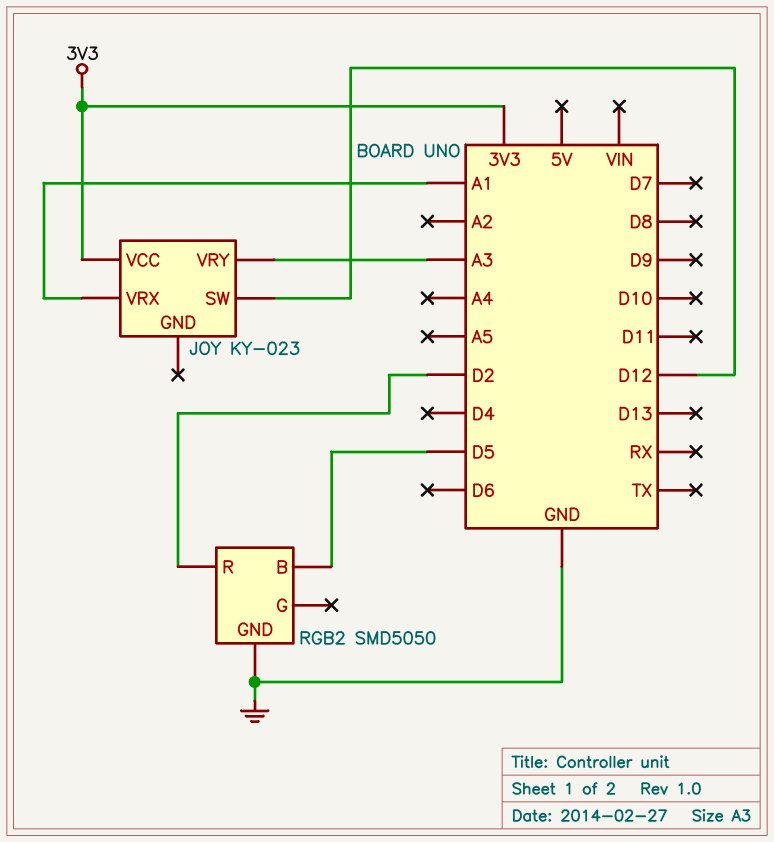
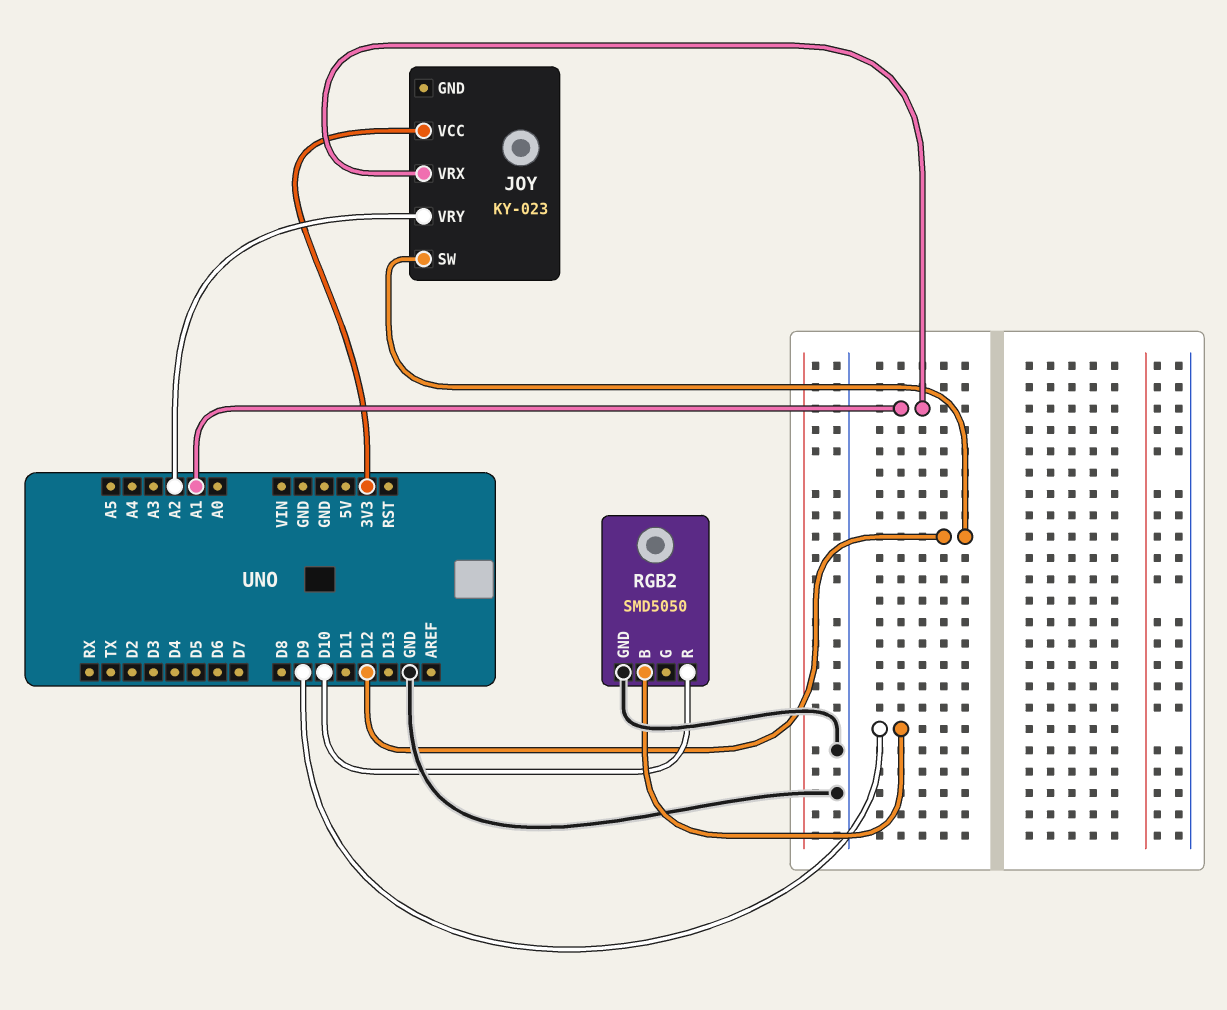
JOY pin VRY: A3 -> A2
RGB2 pin B: D5 -> D9
RGB2 pin R: D2 -> D10

